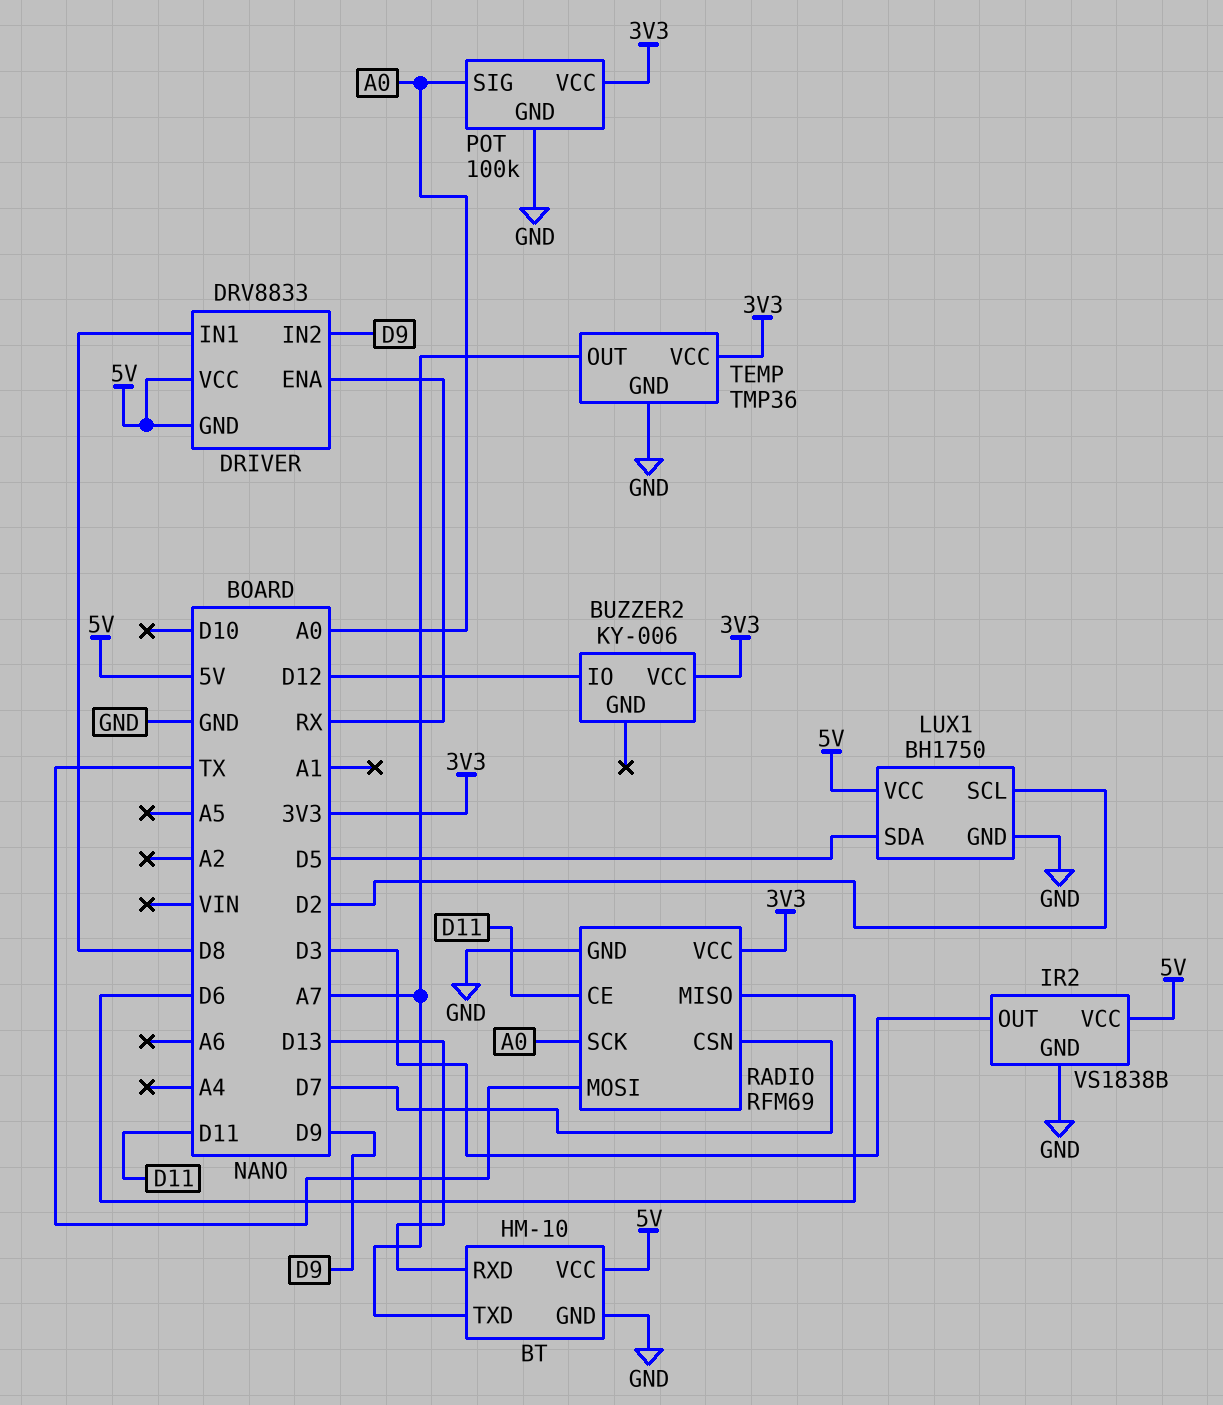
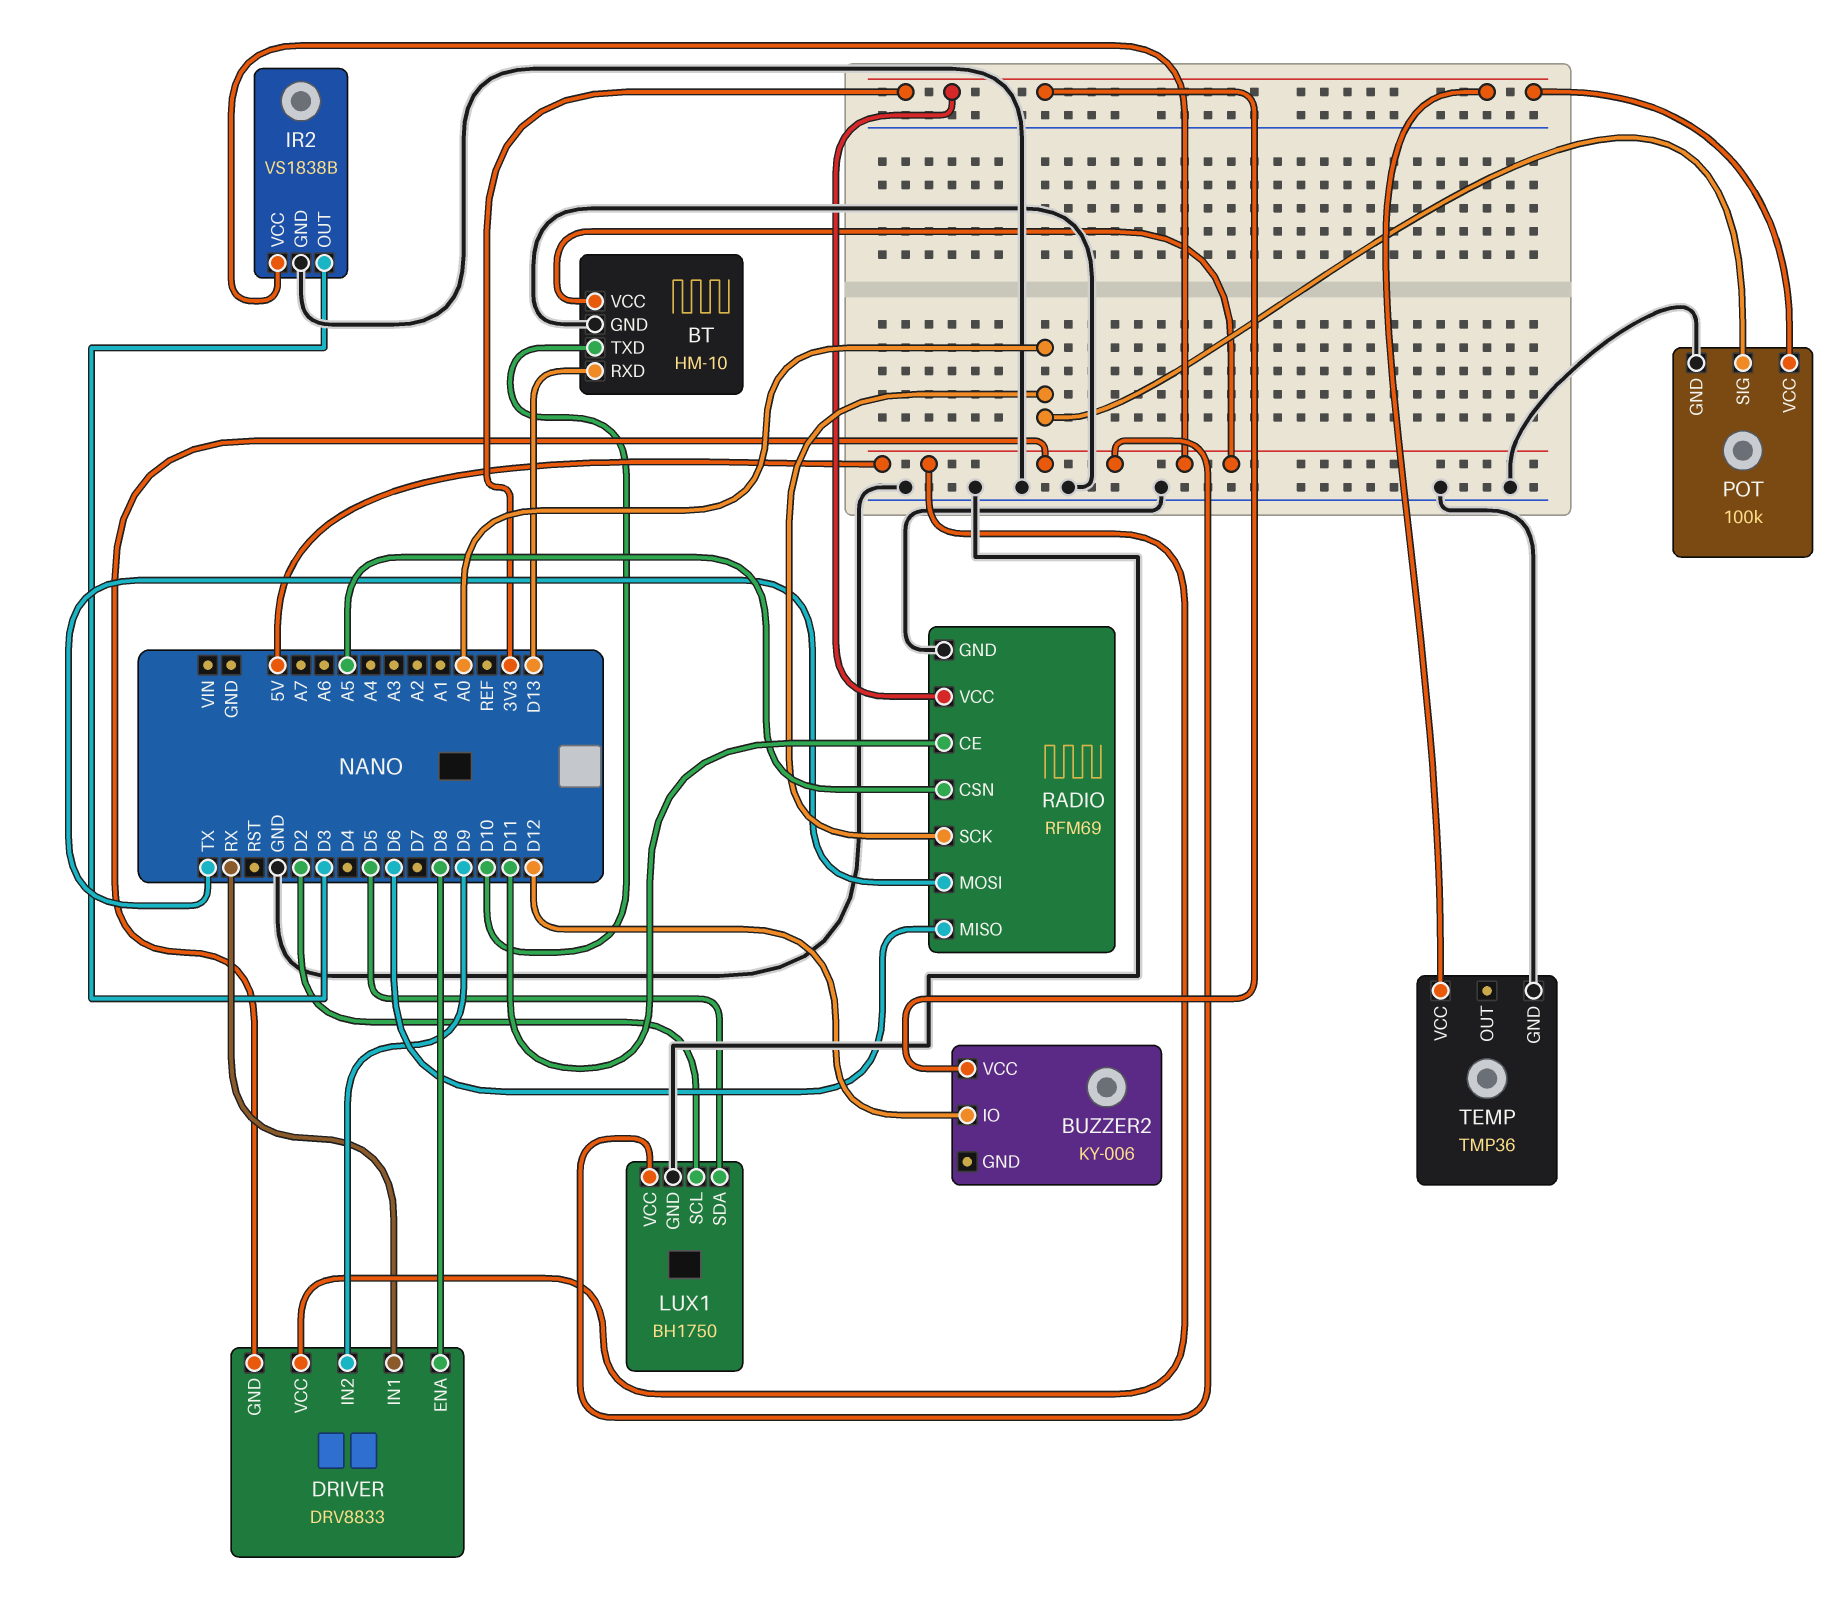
BT pin TXD: A7 -> D10
DRIVER pin ENA: RX -> D8
DRIVER pin IN1: D8 -> RX
RADIO pin CSN: D7 -> A5
TEMP pin OUT: A7 -> none

